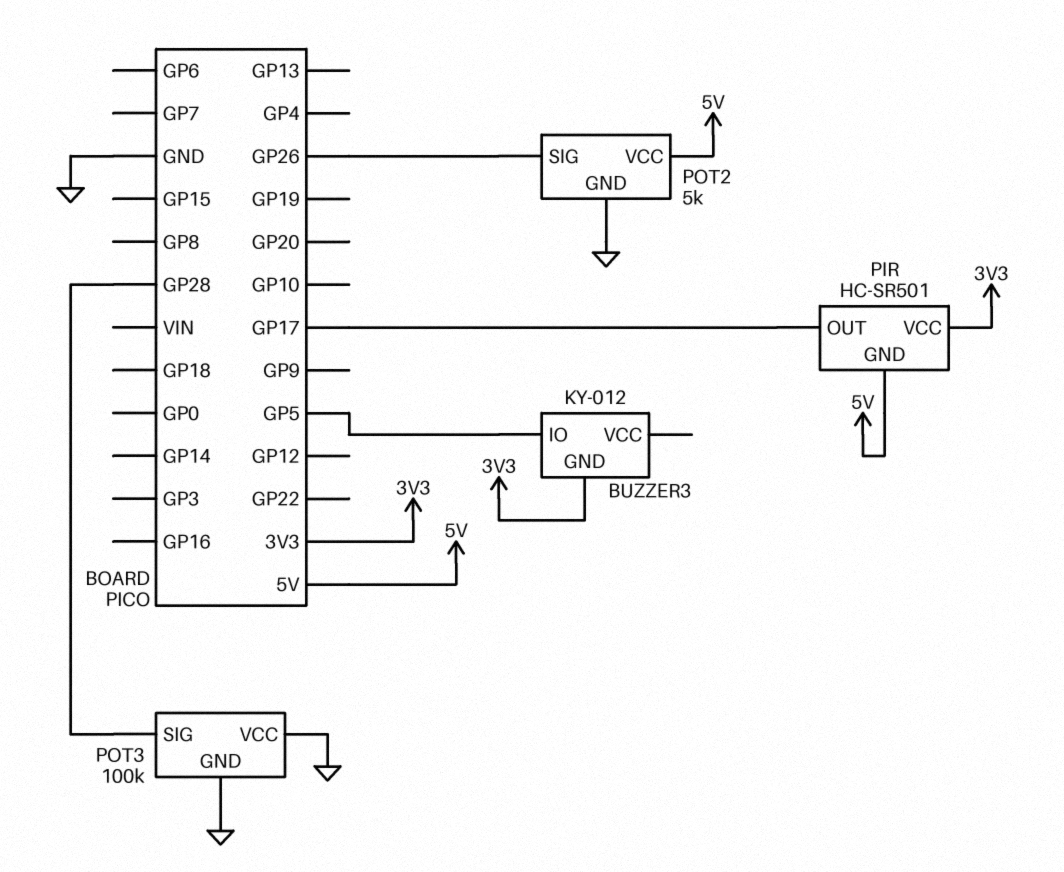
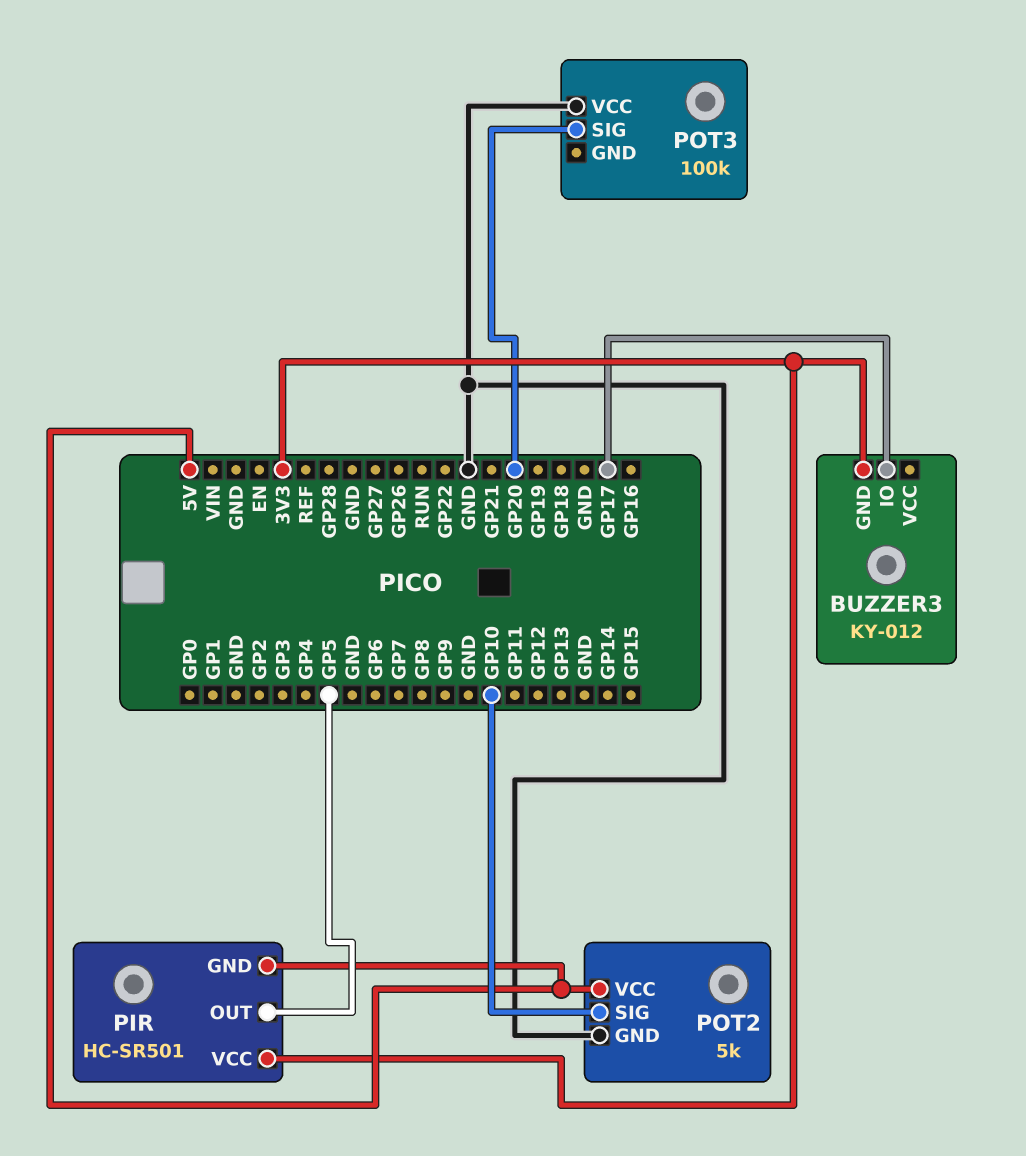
BUZZER3 pin IO: GP5 -> GP17
PIR pin OUT: GP17 -> GP5
POT2 pin SIG: GP26 -> GP10
POT3 pin GND: GND -> none
POT3 pin SIG: GP28 -> GP20

